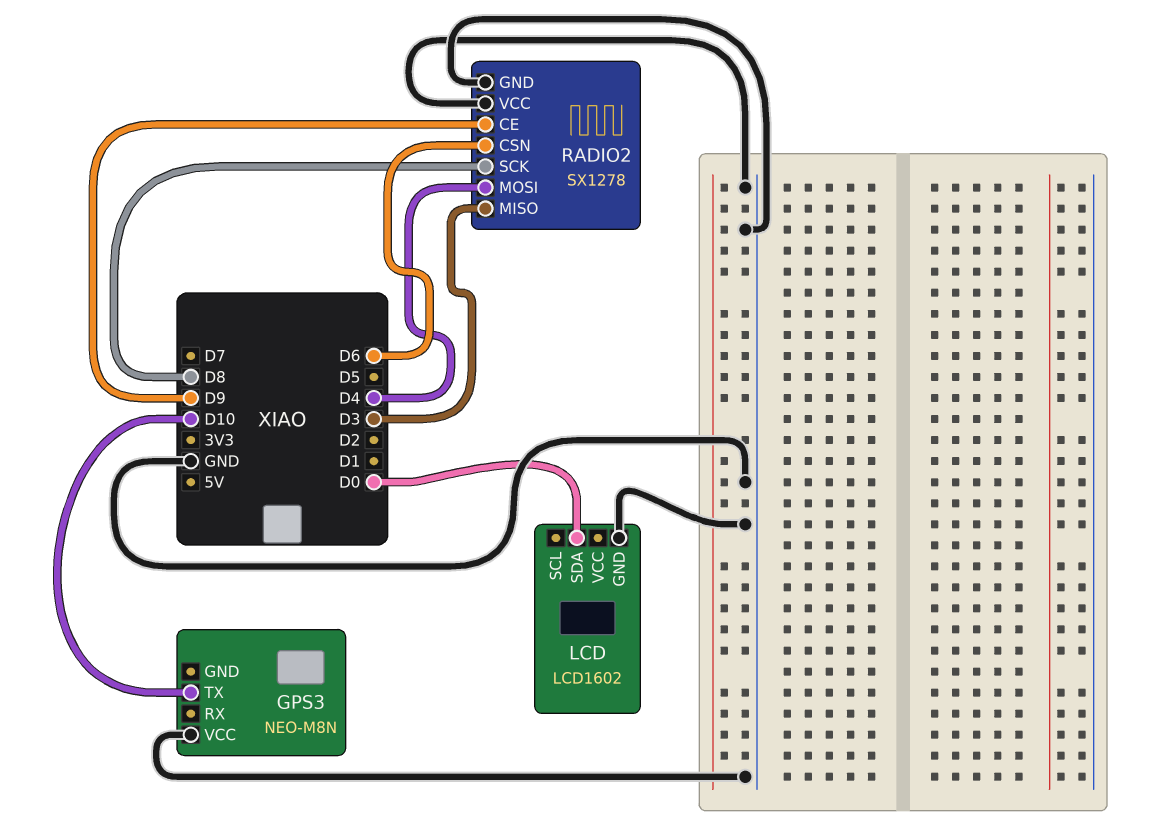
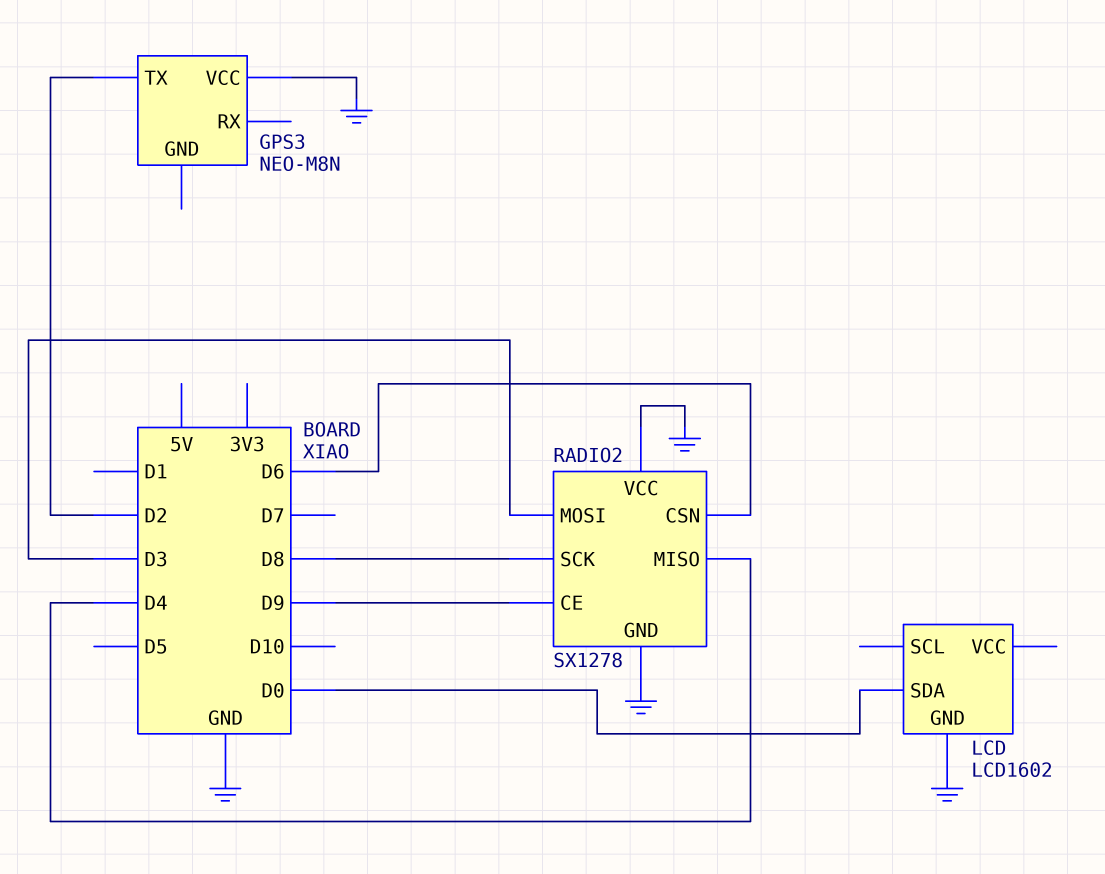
GPS3 pin TX: D10 -> D2
RADIO2 pin MISO: D3 -> D4
RADIO2 pin MOSI: D4 -> D3

